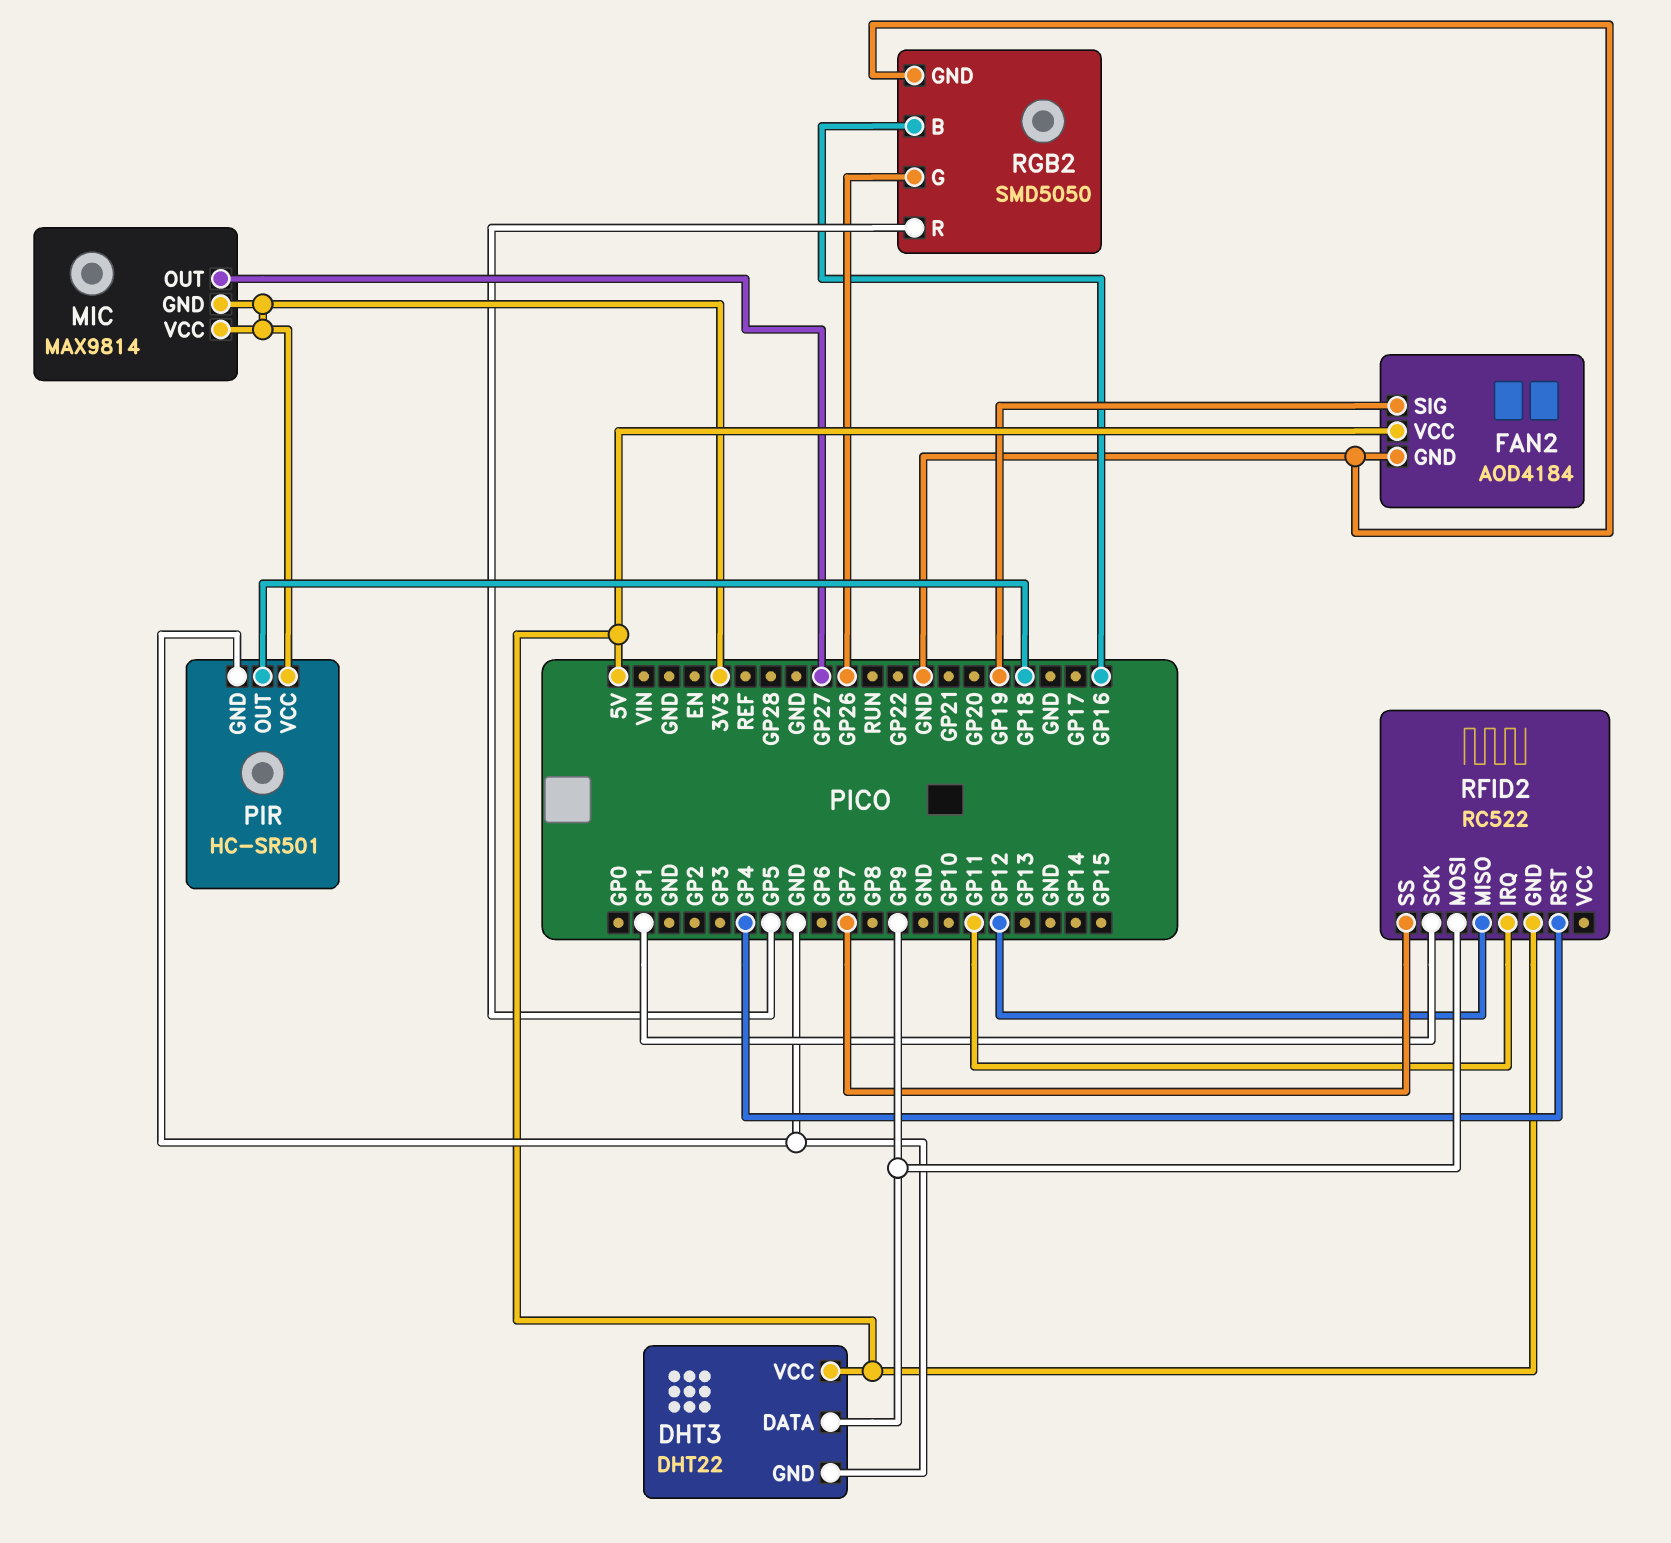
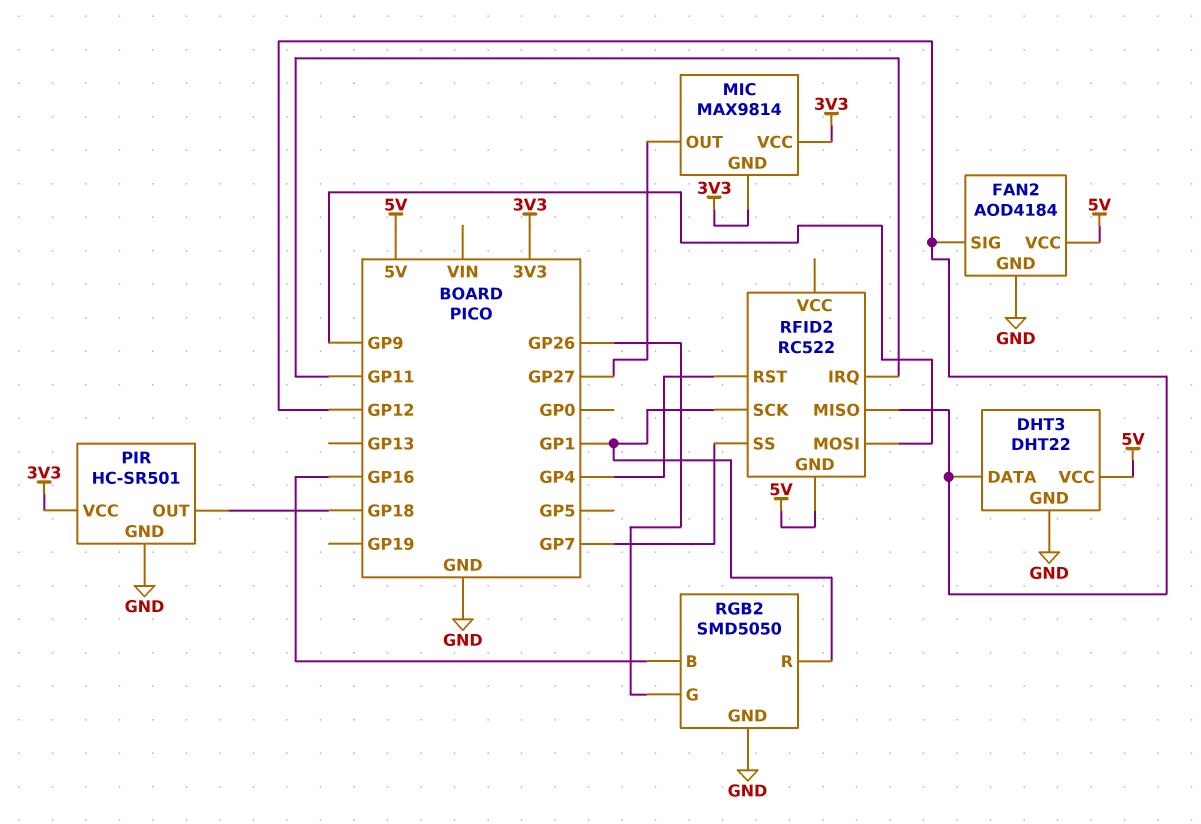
DHT3 pin DATA: GP9 -> GP12
FAN2 pin SIG: GP19 -> GP12
RGB2 pin R: GP5 -> GP1

